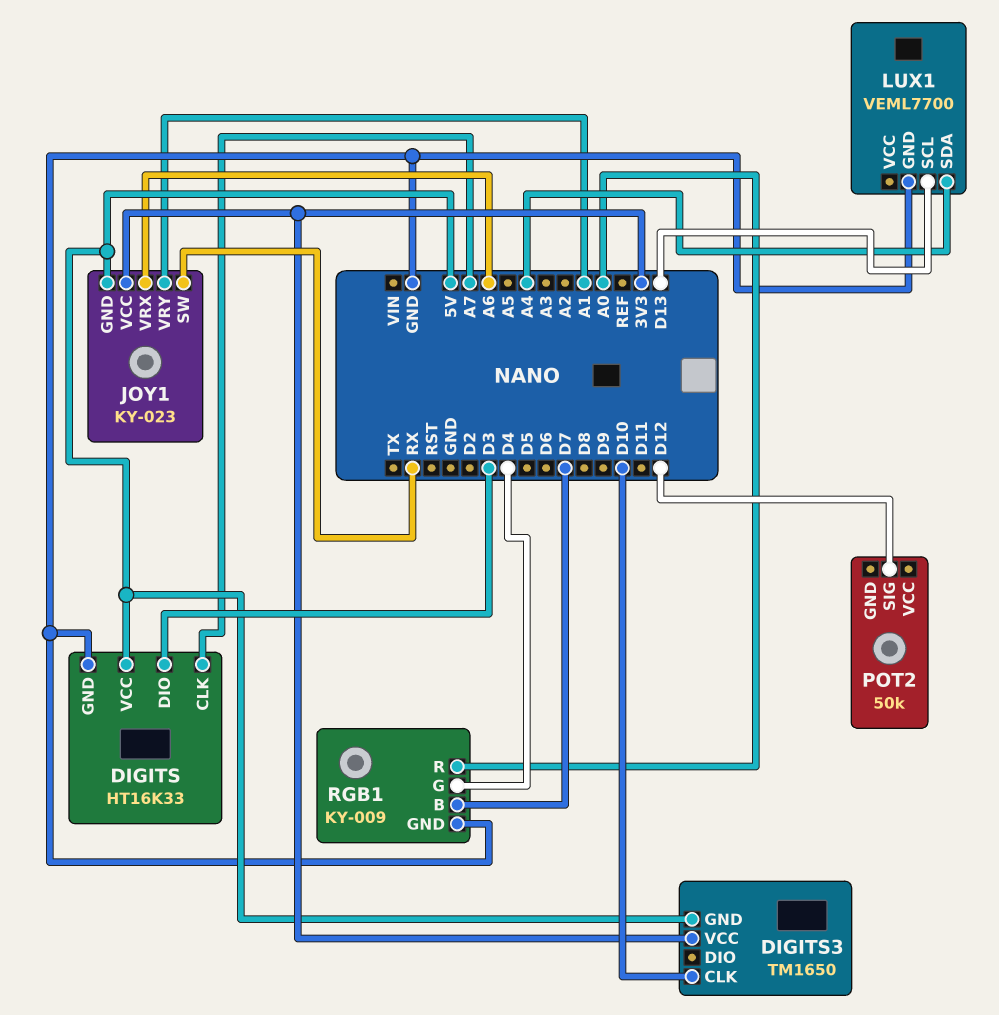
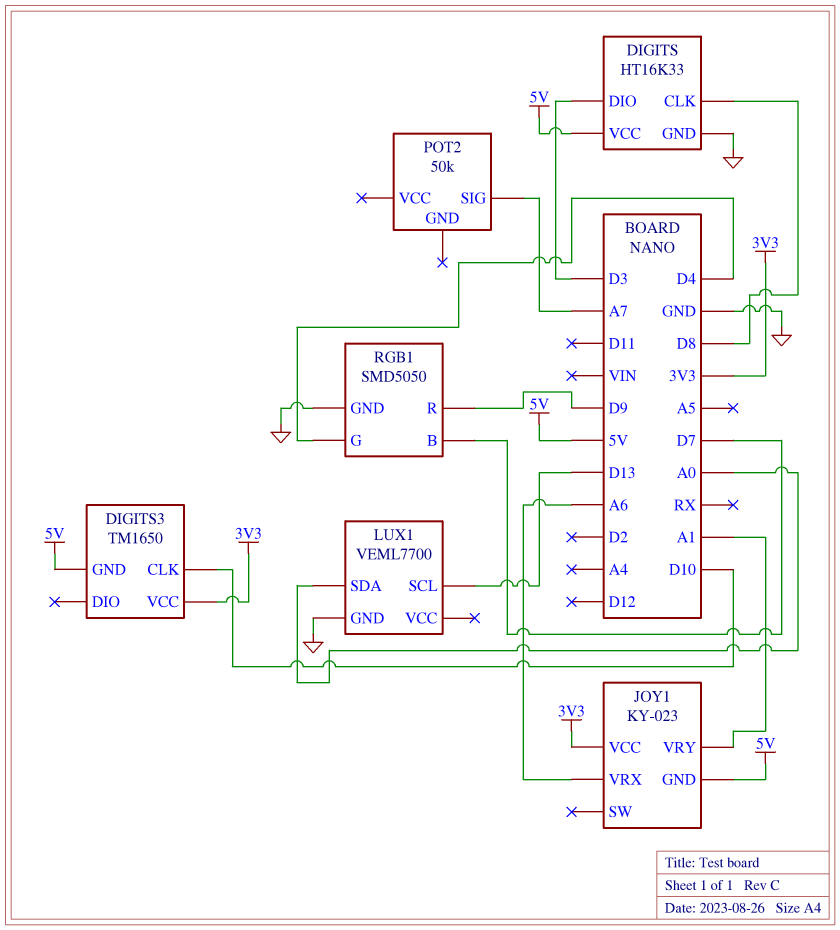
DIGITS pin CLK: A7 -> D8
JOY1 pin SW: RX -> none
LUX1 pin SDA: A4 -> A0
POT2 pin SIG: D12 -> A7
RGB1: KY-009 -> SMD5050
RGB1 pin R: A0 -> D9

